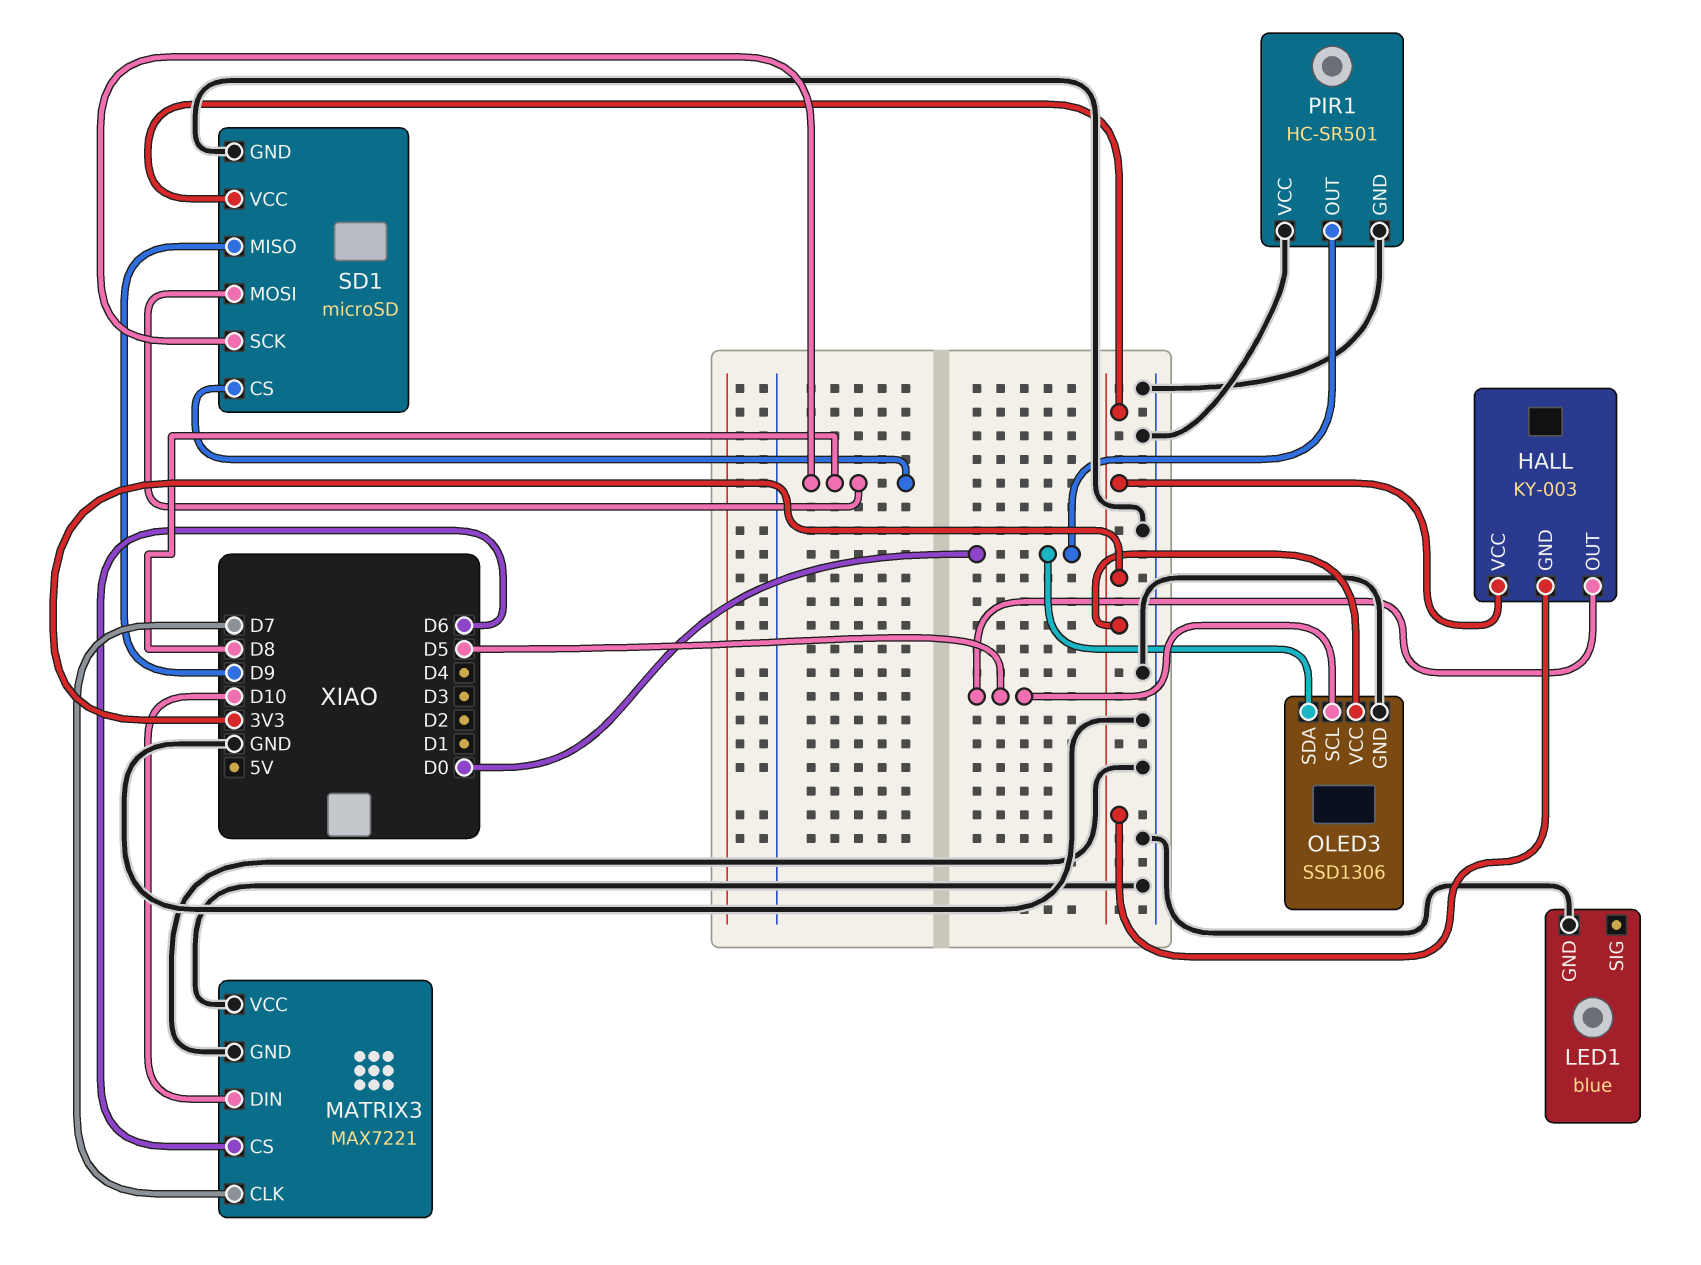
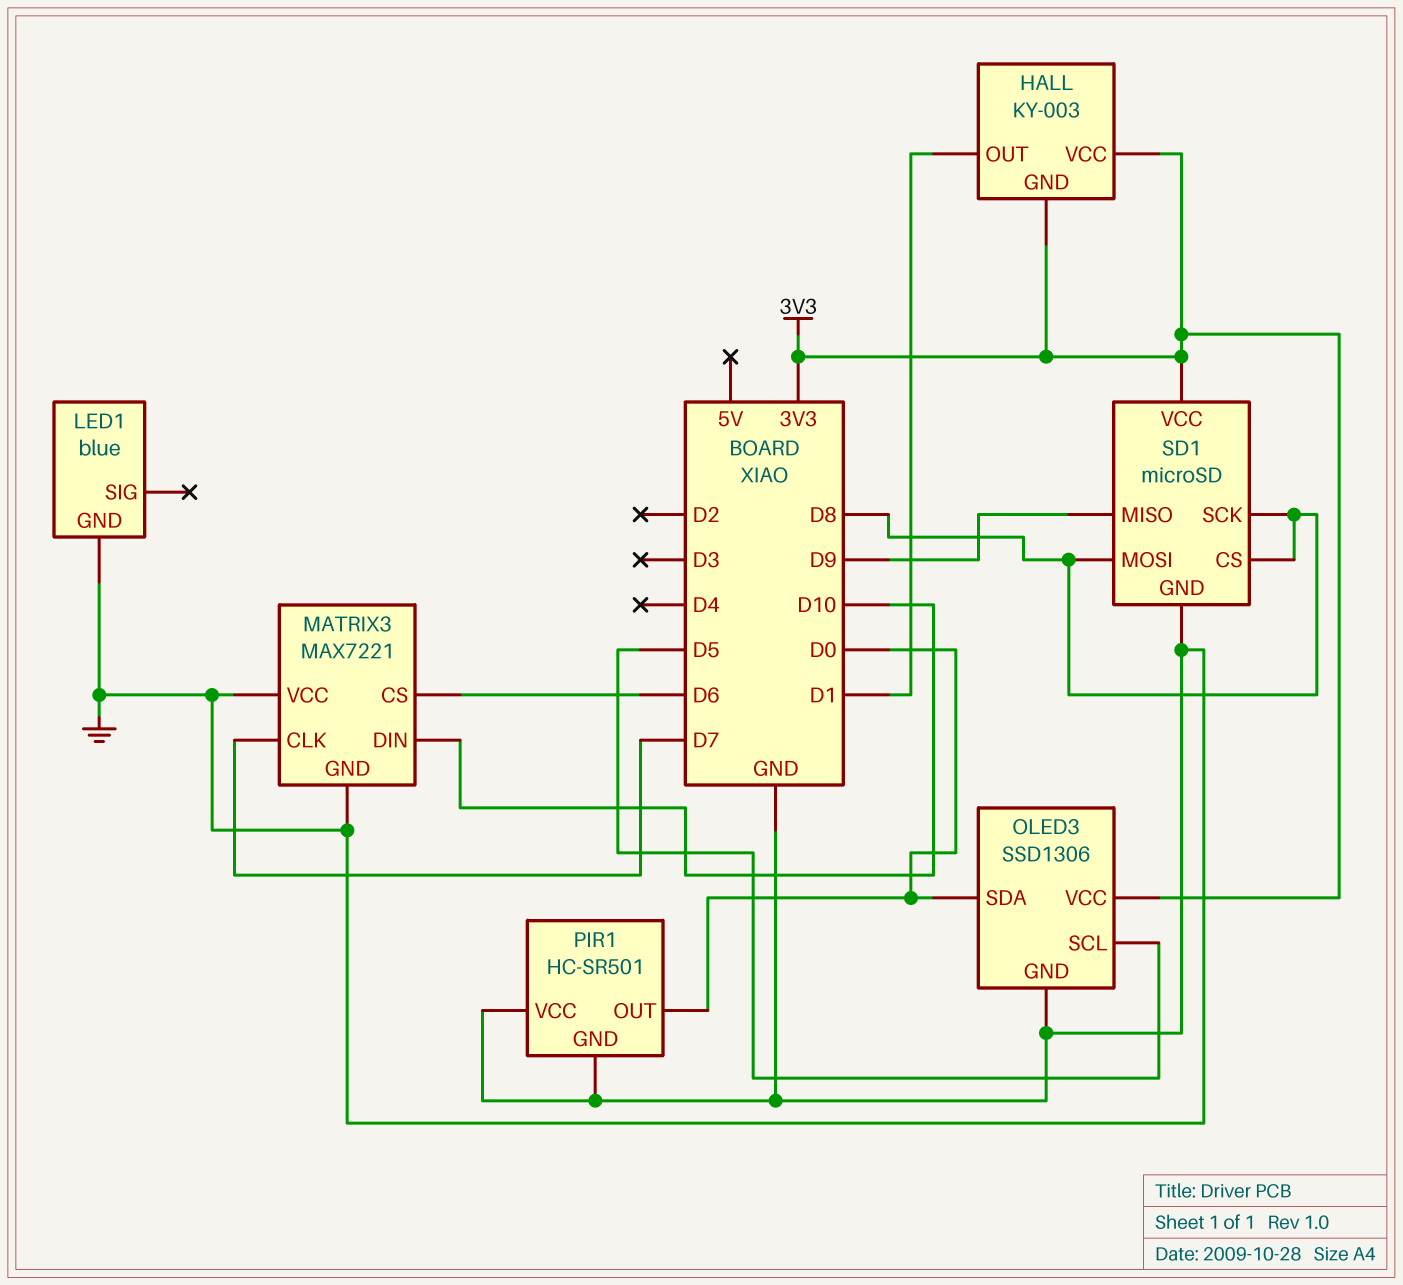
HALL pin OUT: D5 -> D1

